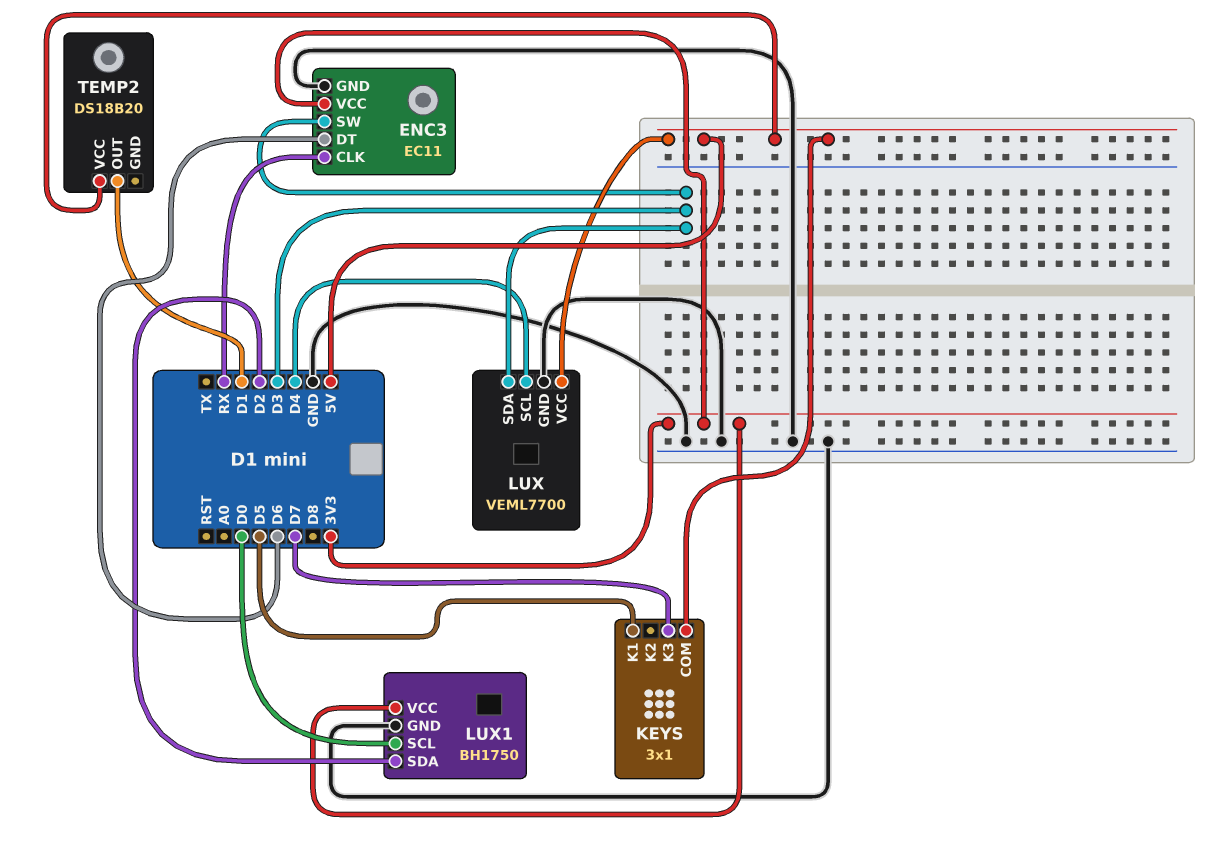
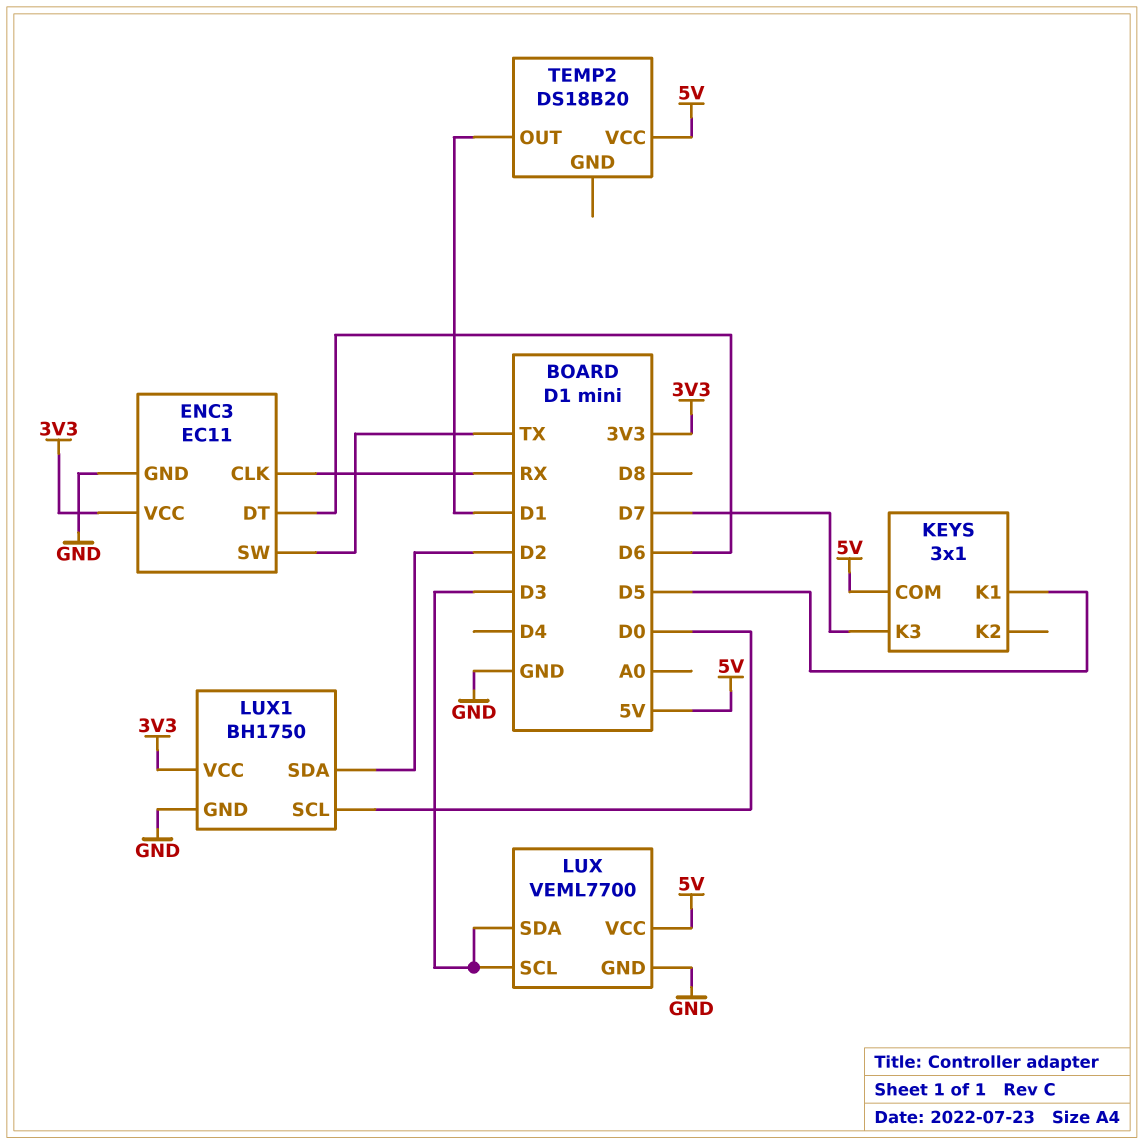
ENC3 pin SW: D3 -> TX
LUX pin SCL: D4 -> D3

